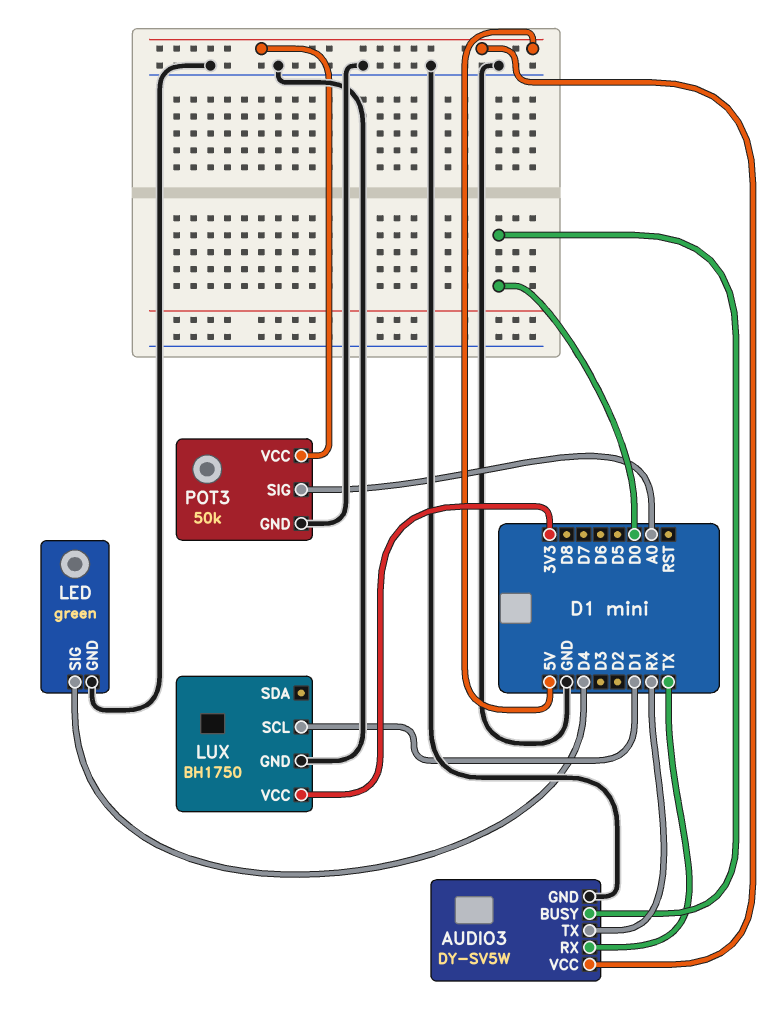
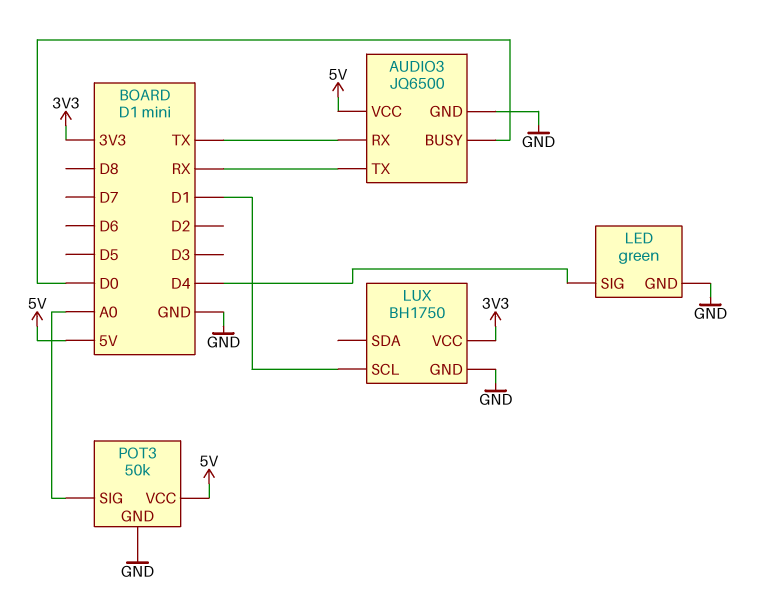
AUDIO3: DY-SV5W -> JQ6500

